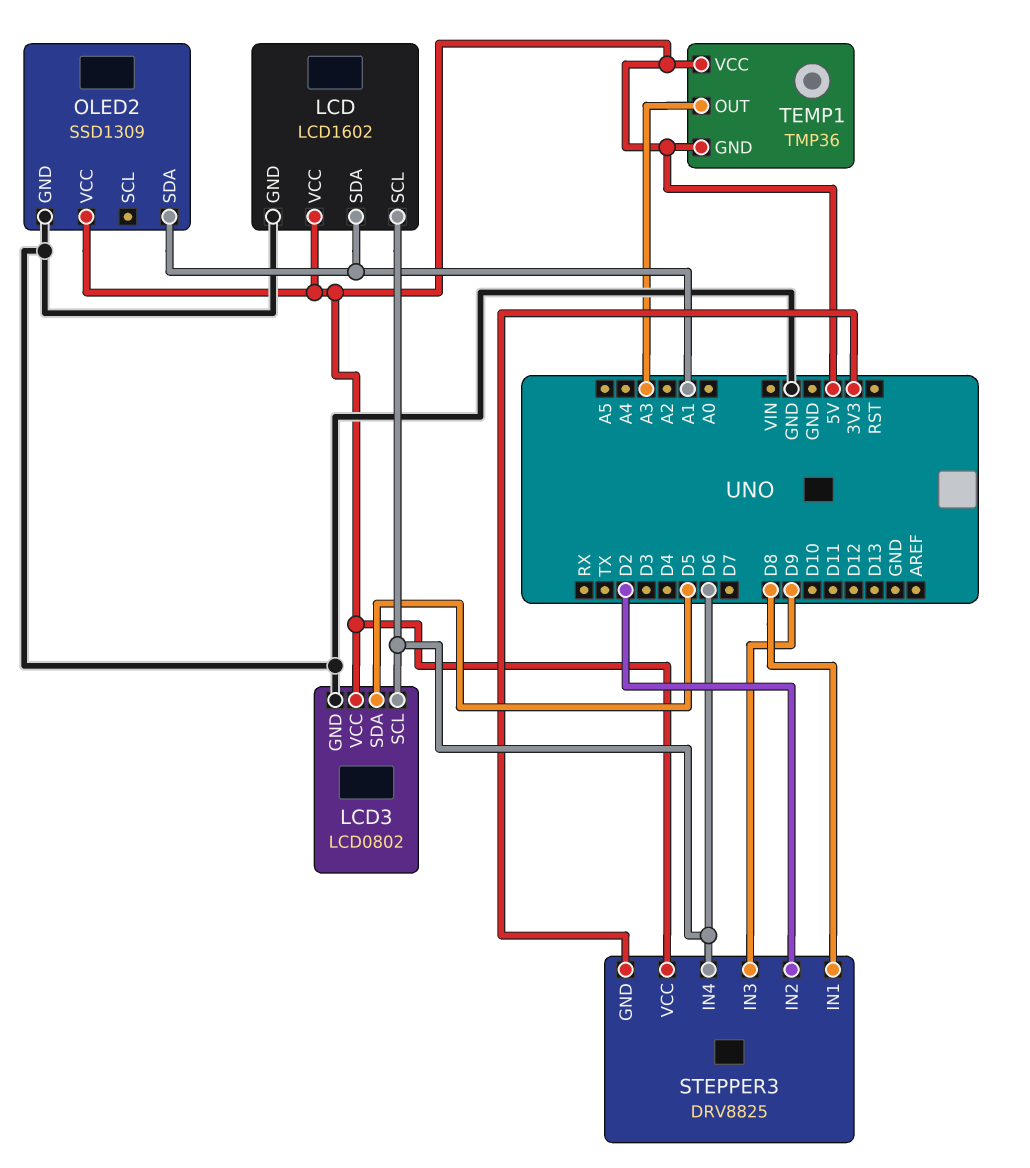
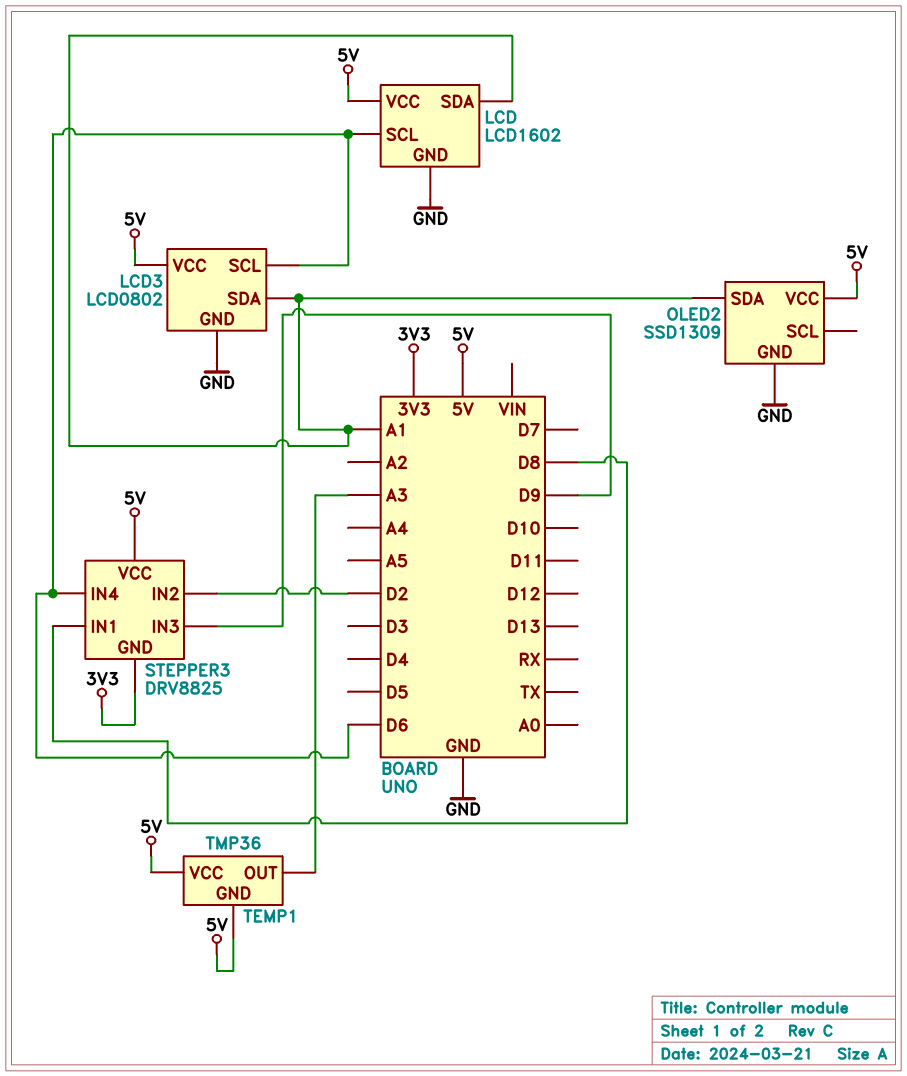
LCD3 pin SDA: D5 -> A1

